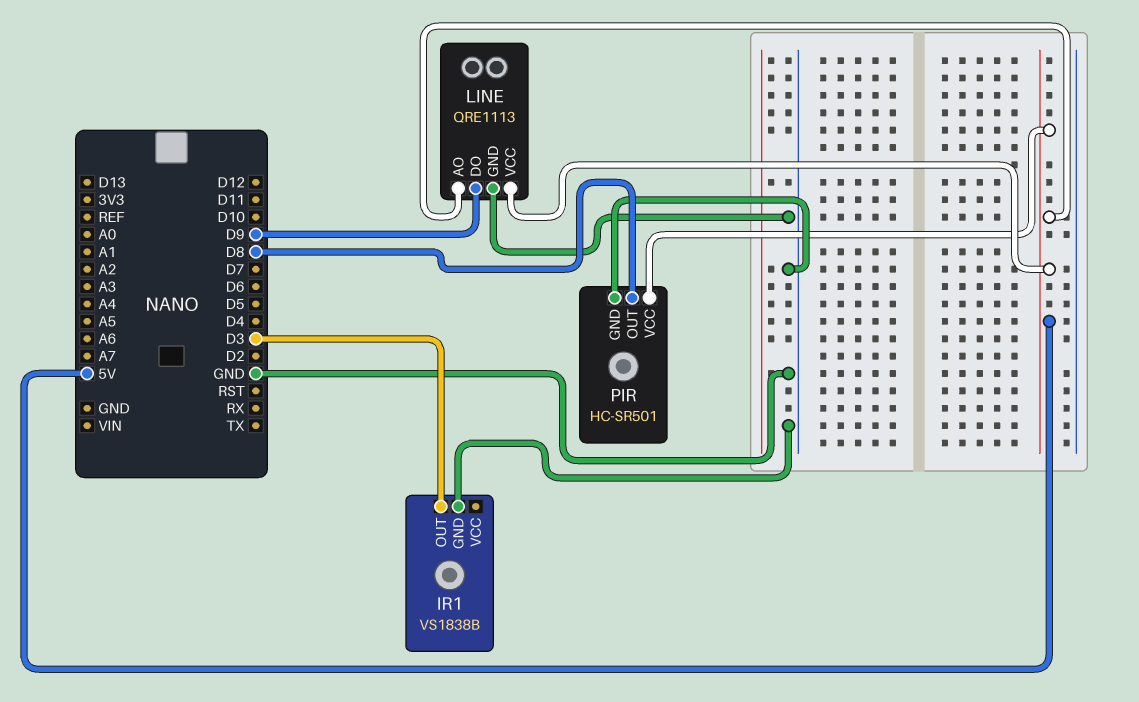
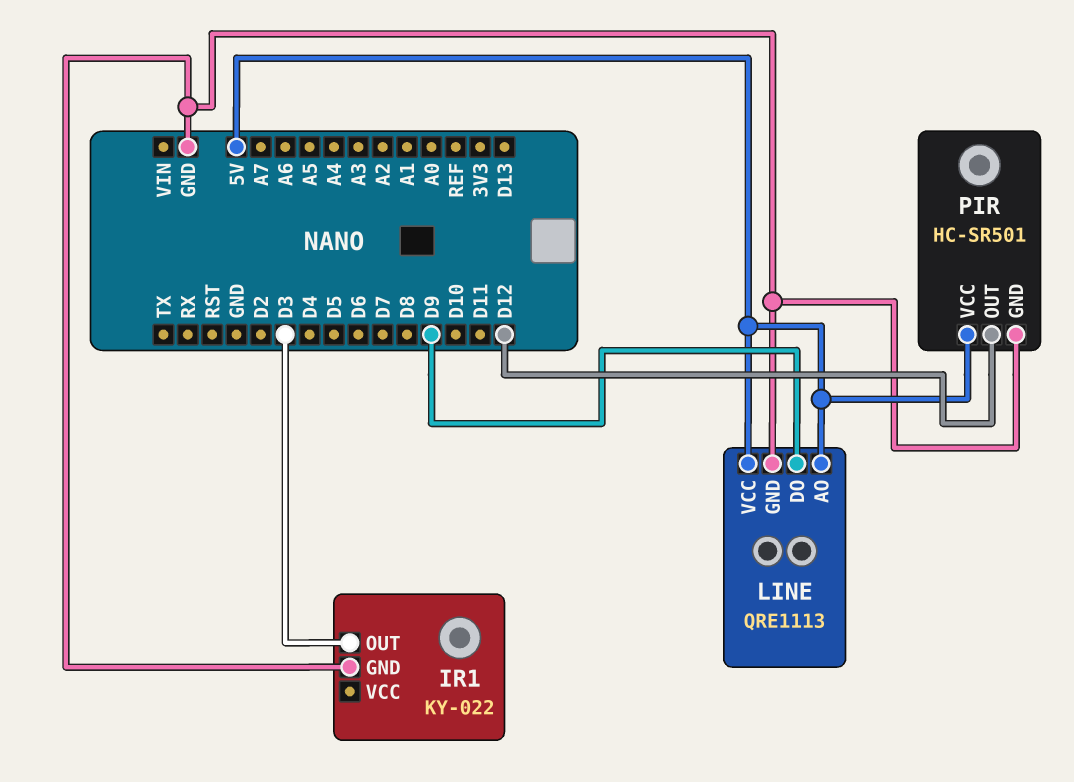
IR1: VS1838B -> KY-022
PIR pin OUT: D8 -> D12

